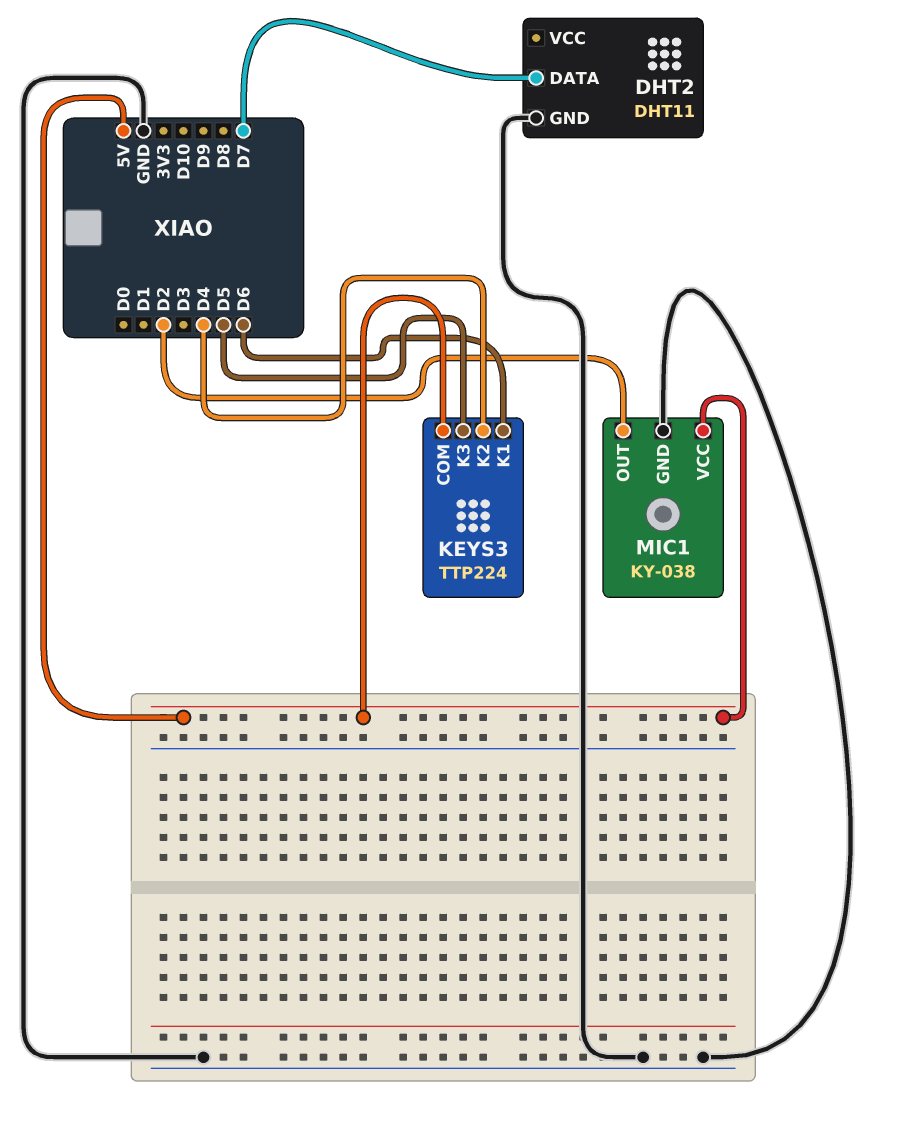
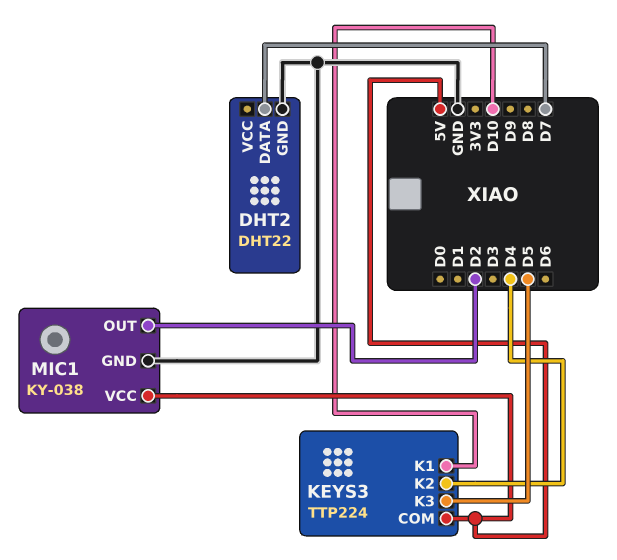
DHT2: DHT11 -> DHT22
KEYS3 pin K1: D6 -> D10

